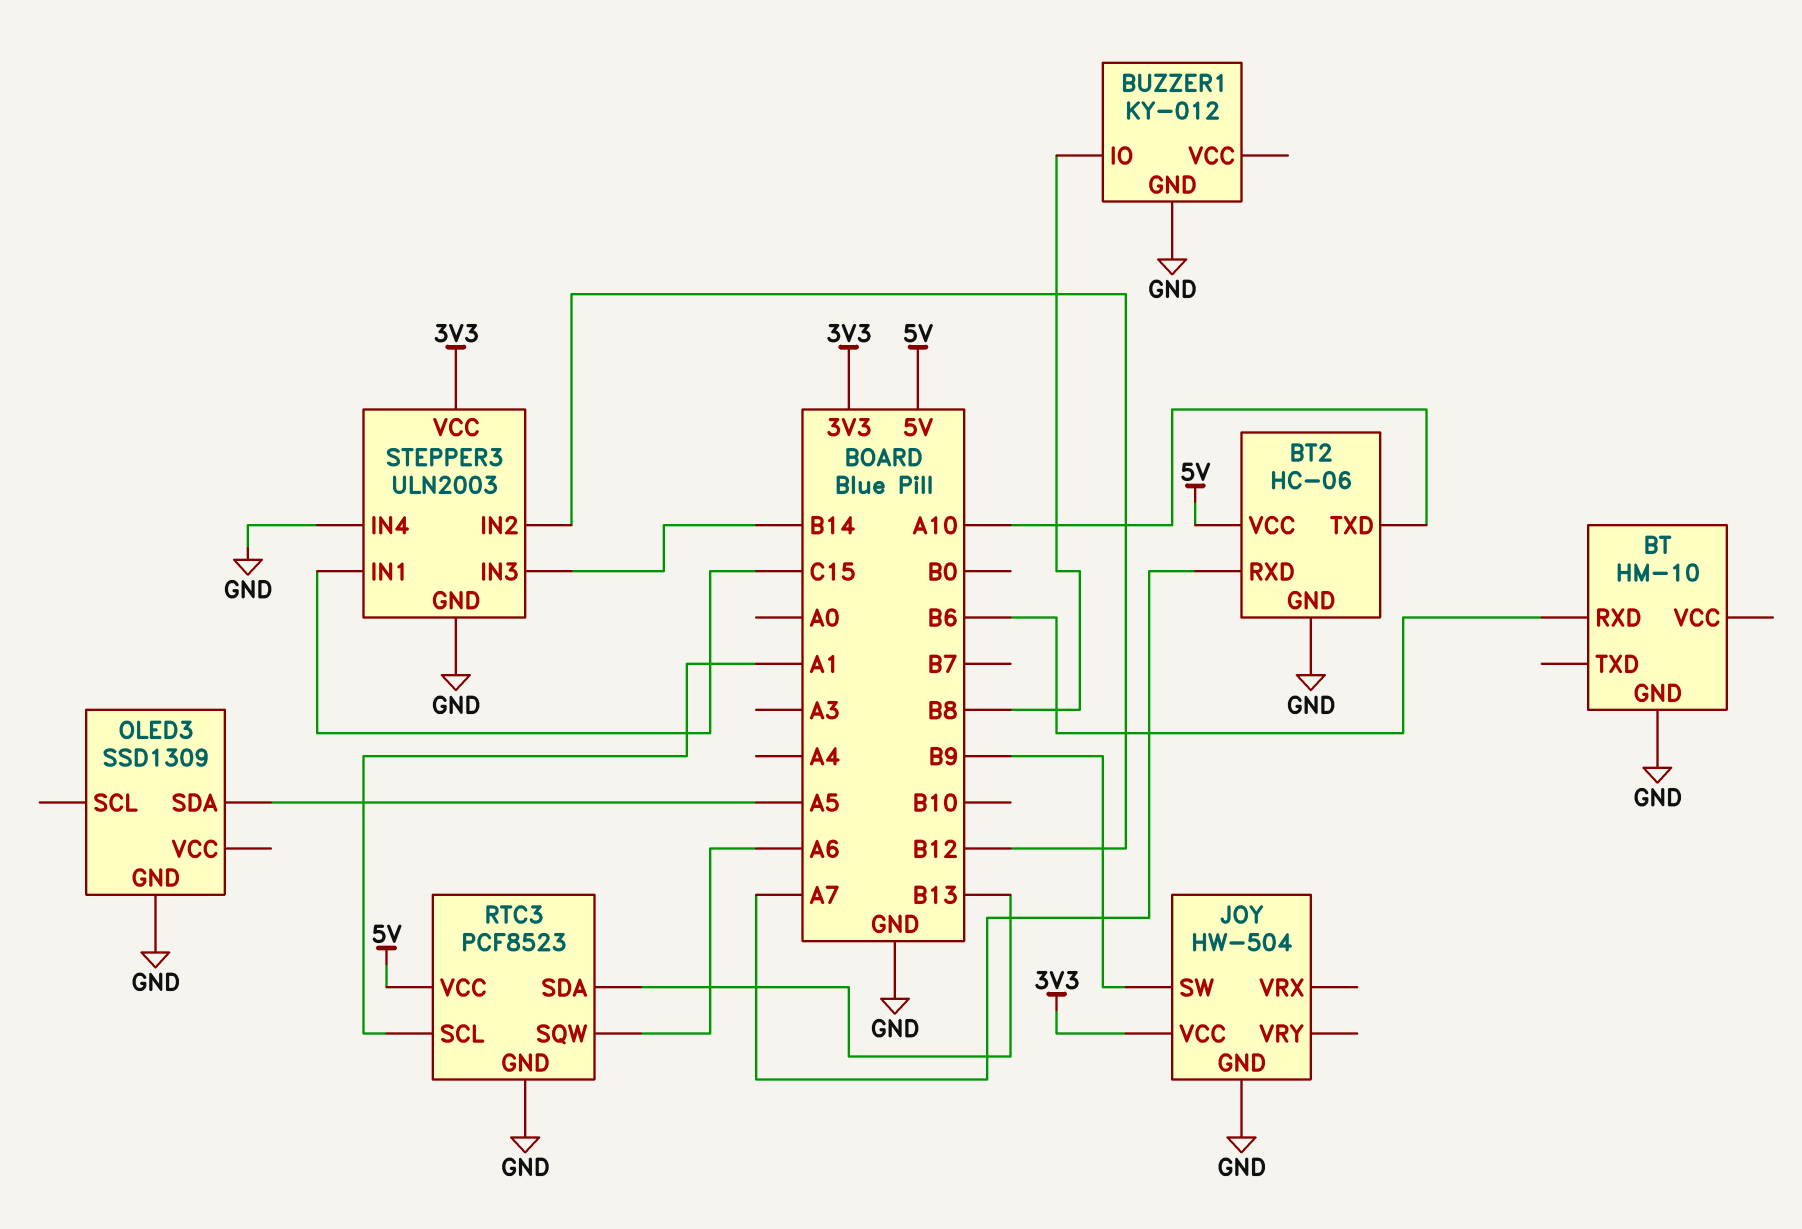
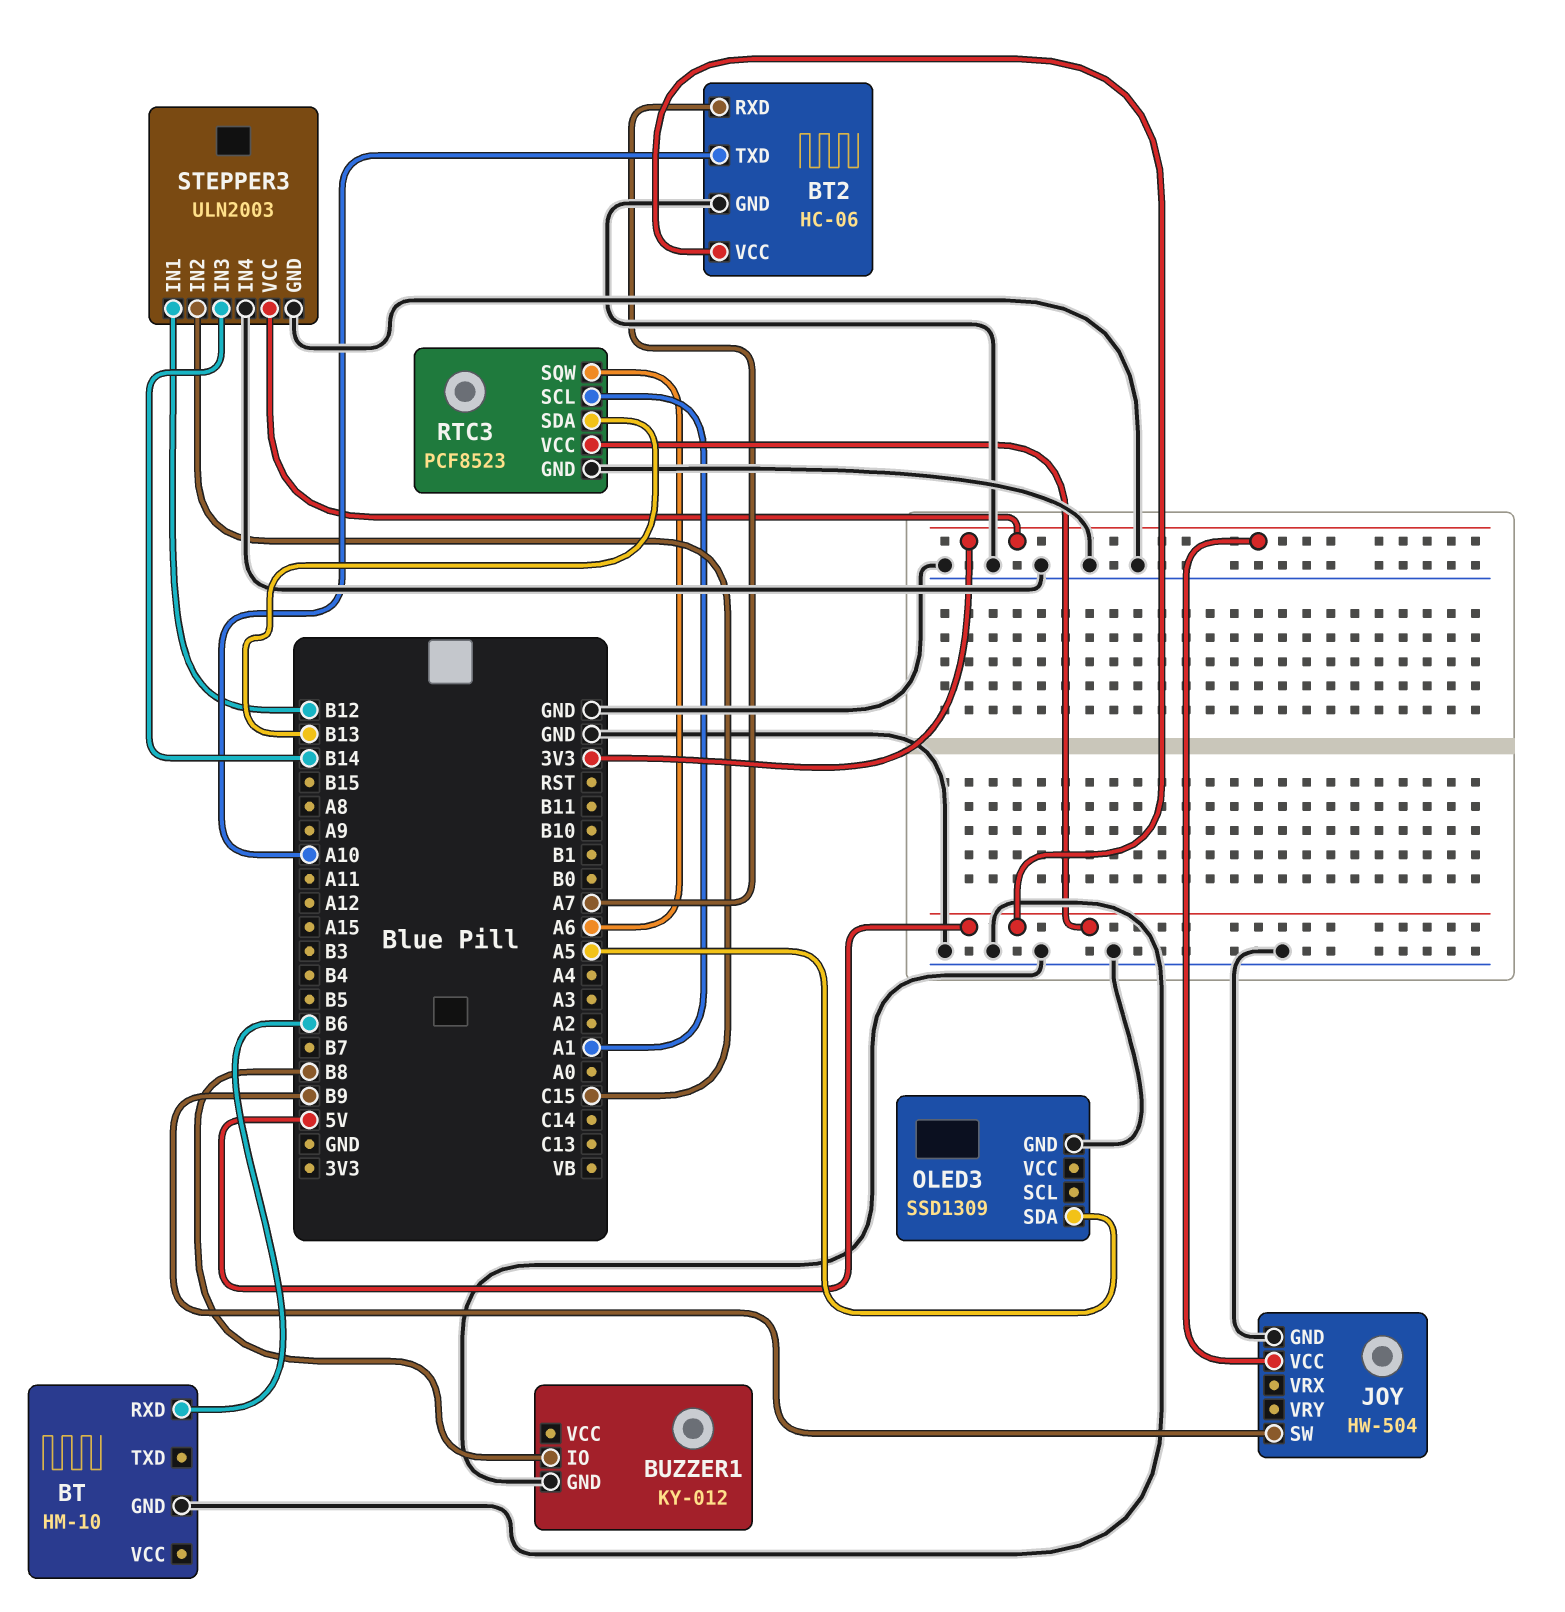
STEPPER3 pin IN1: C15 -> B12
STEPPER3 pin IN2: B12 -> C15

